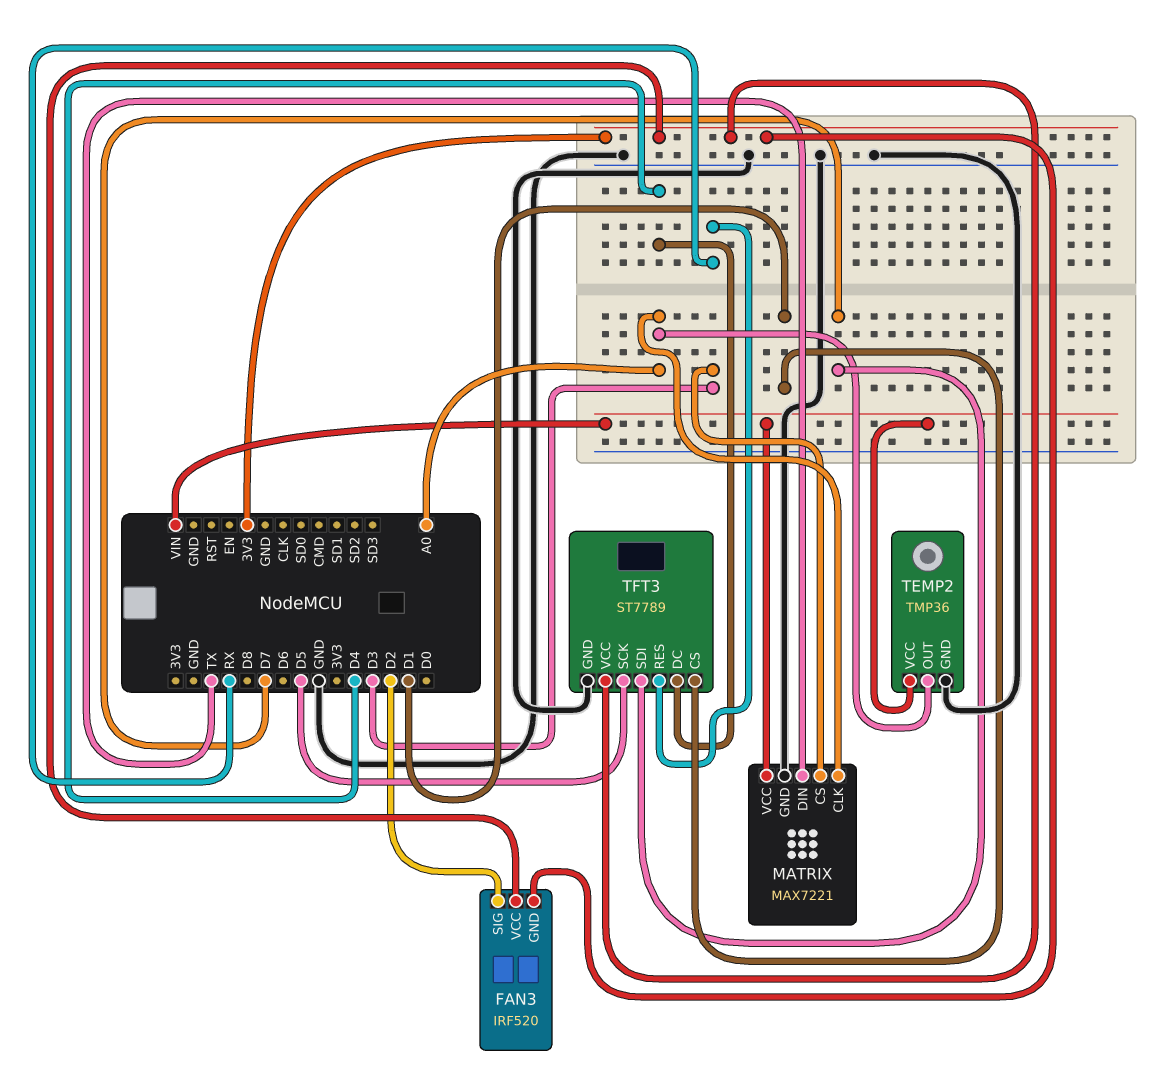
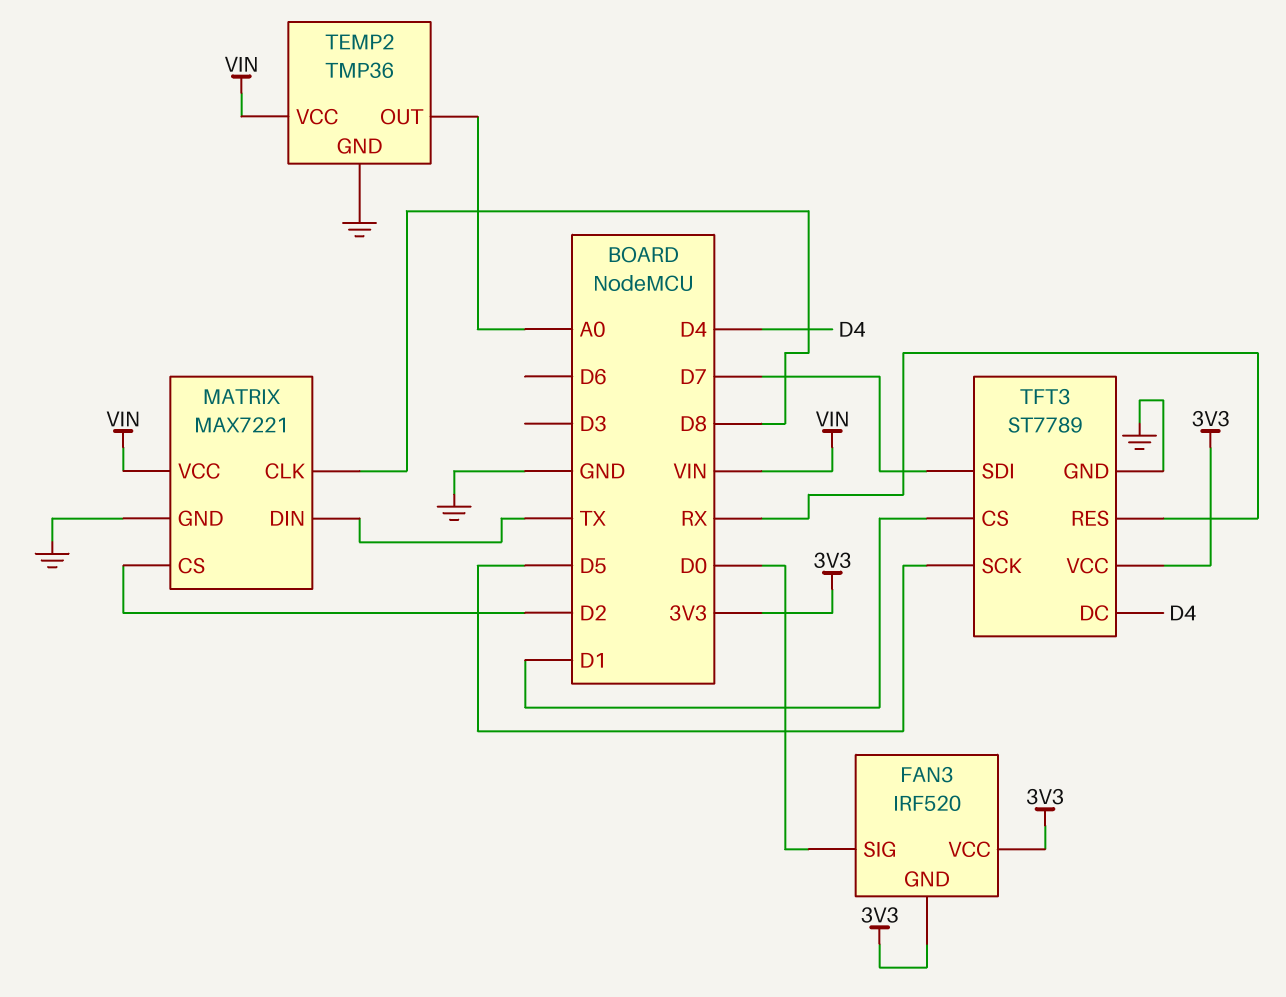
FAN3 pin SIG: D2 -> D0
MATRIX pin CLK: A0 -> D8
MATRIX pin CS: D3 -> D2

